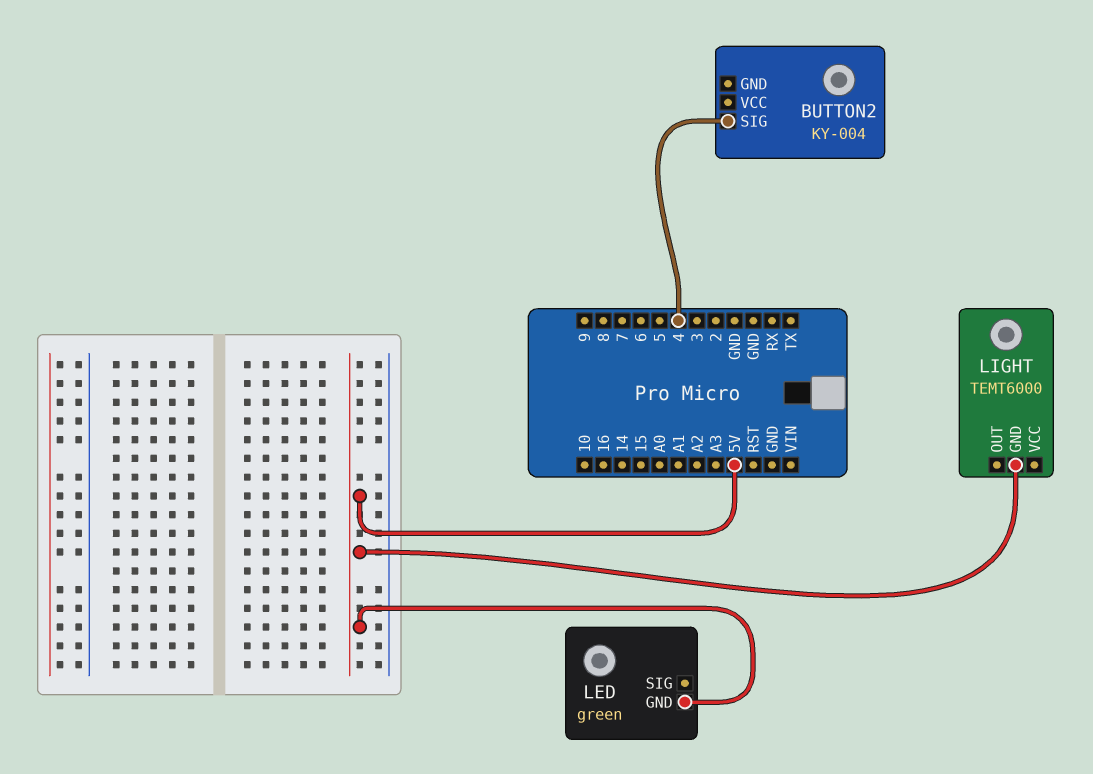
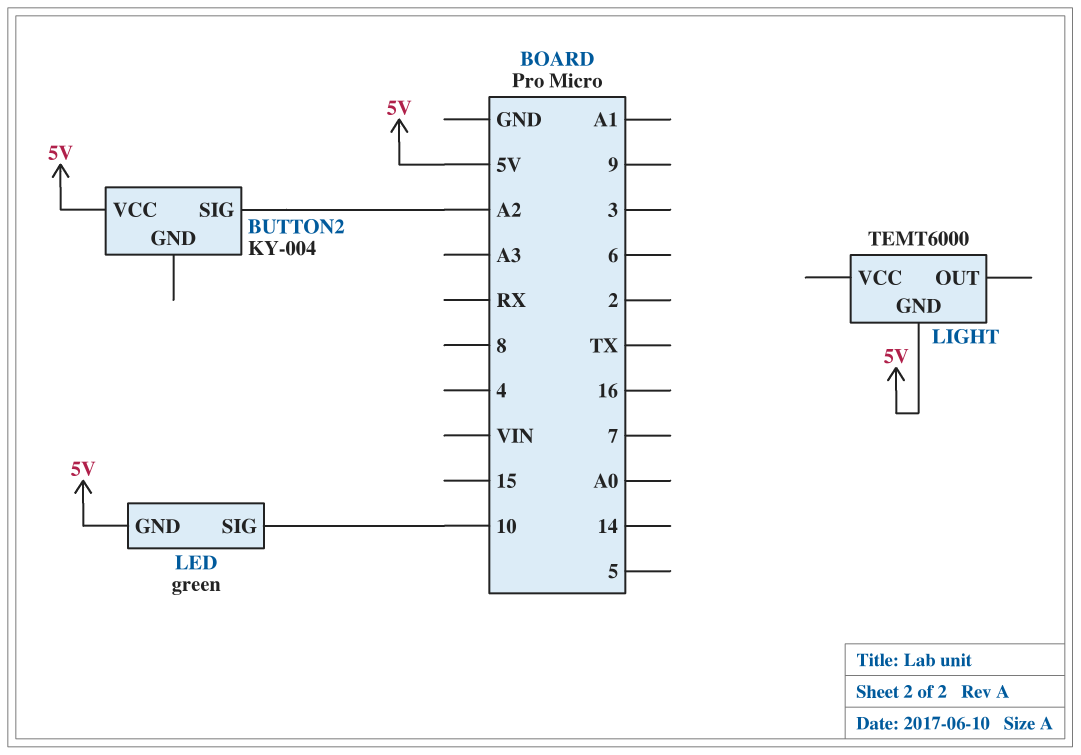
BUTTON2 pin SIG: 4 -> A2
BUTTON2 pin VCC: none -> 5V
LED pin SIG: none -> 10

